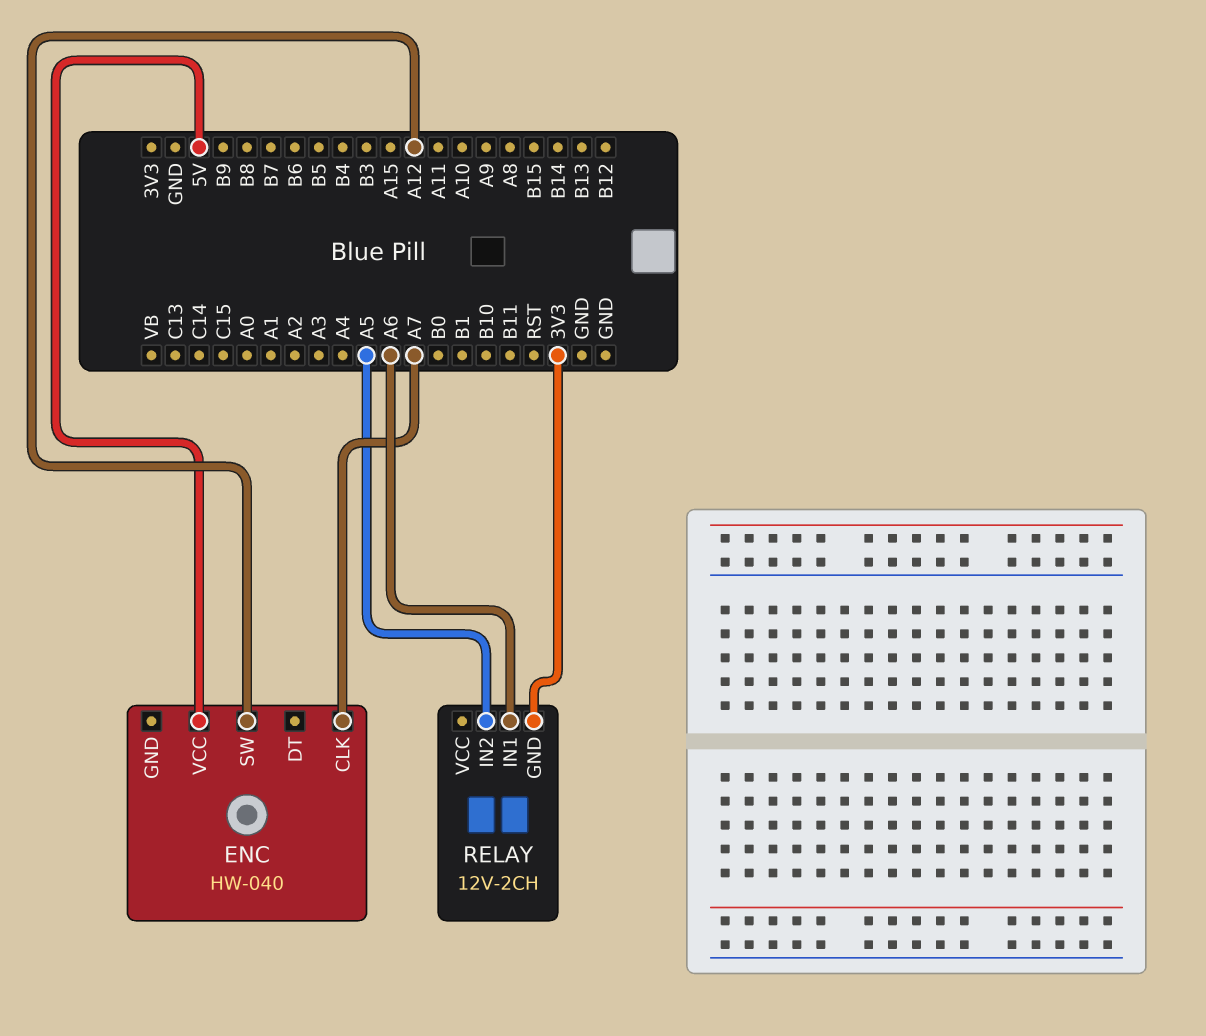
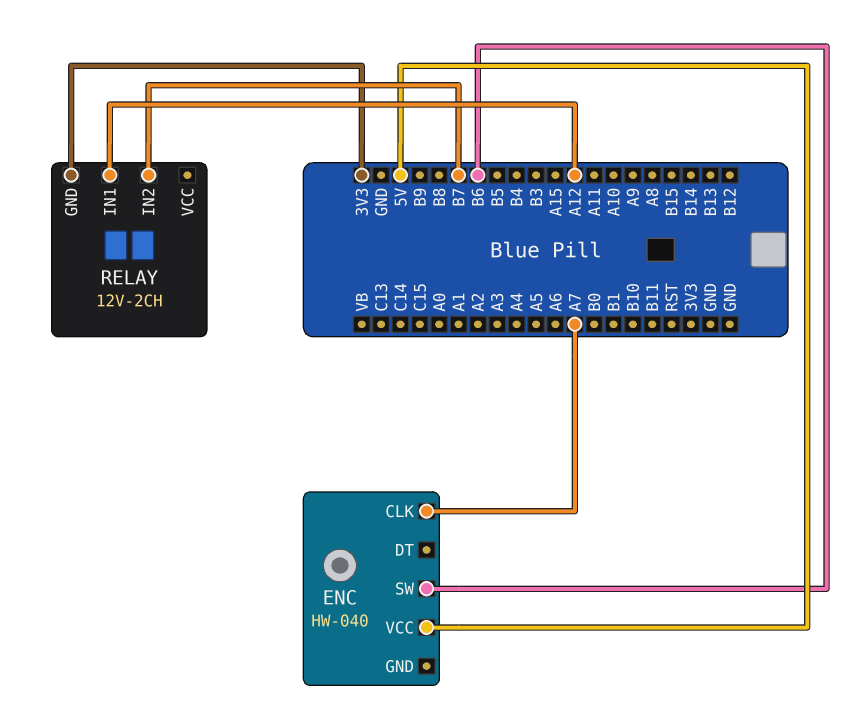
ENC pin SW: A12 -> B6
RELAY pin IN1: A6 -> A12
RELAY pin IN2: A5 -> B7

